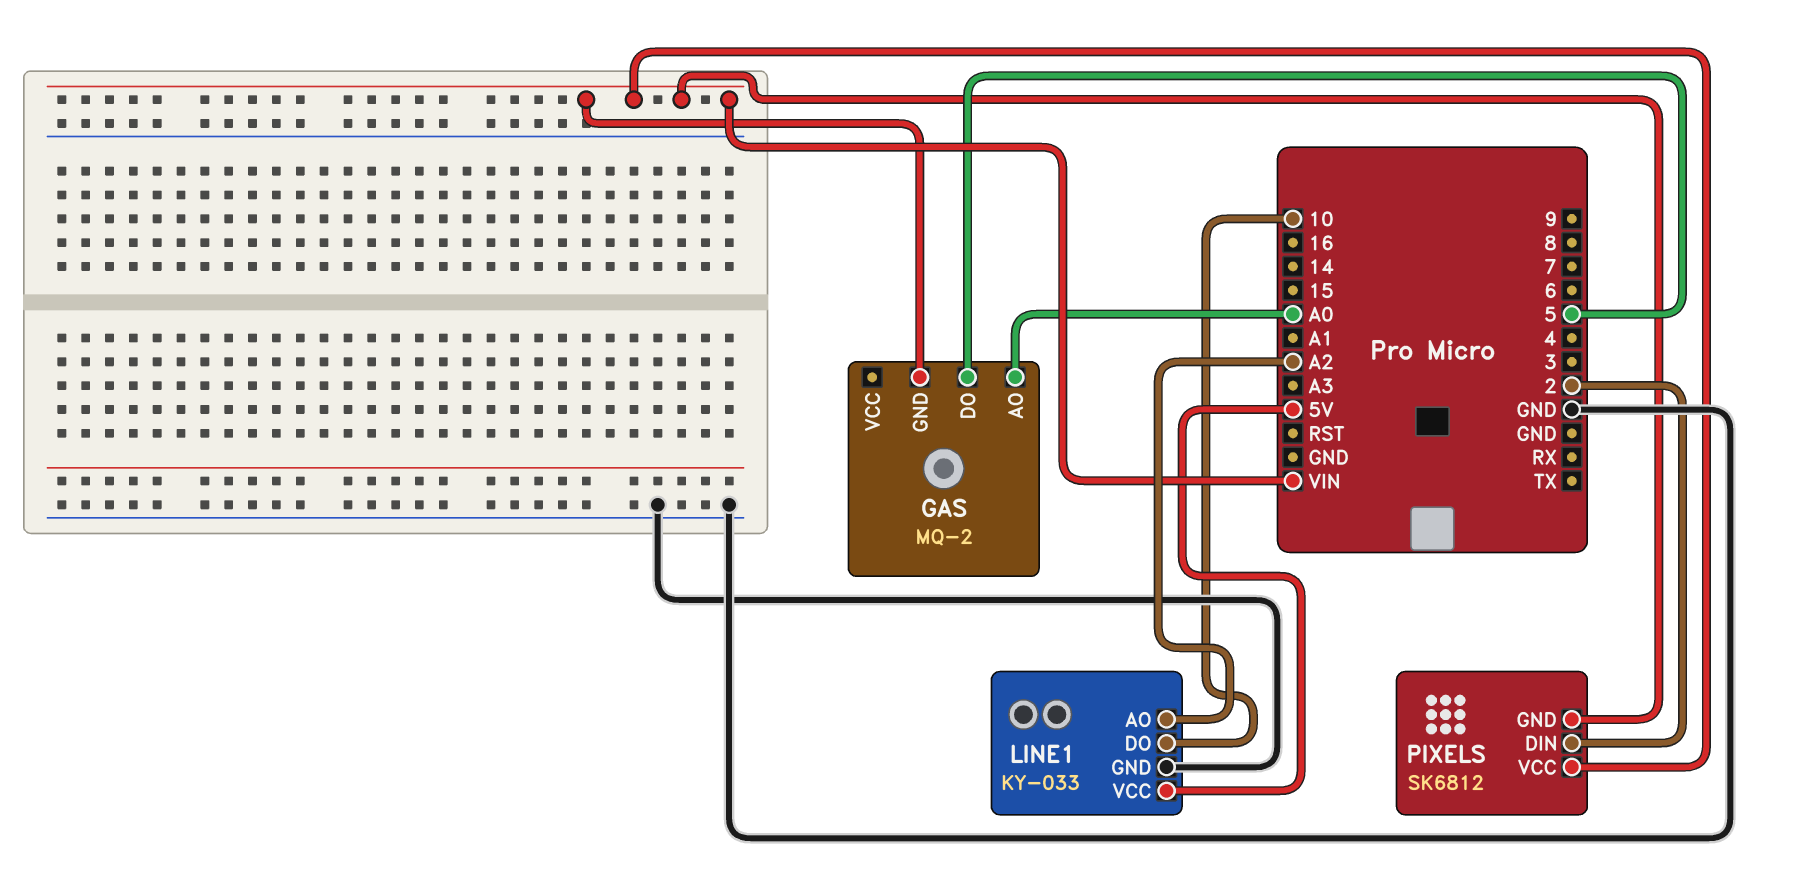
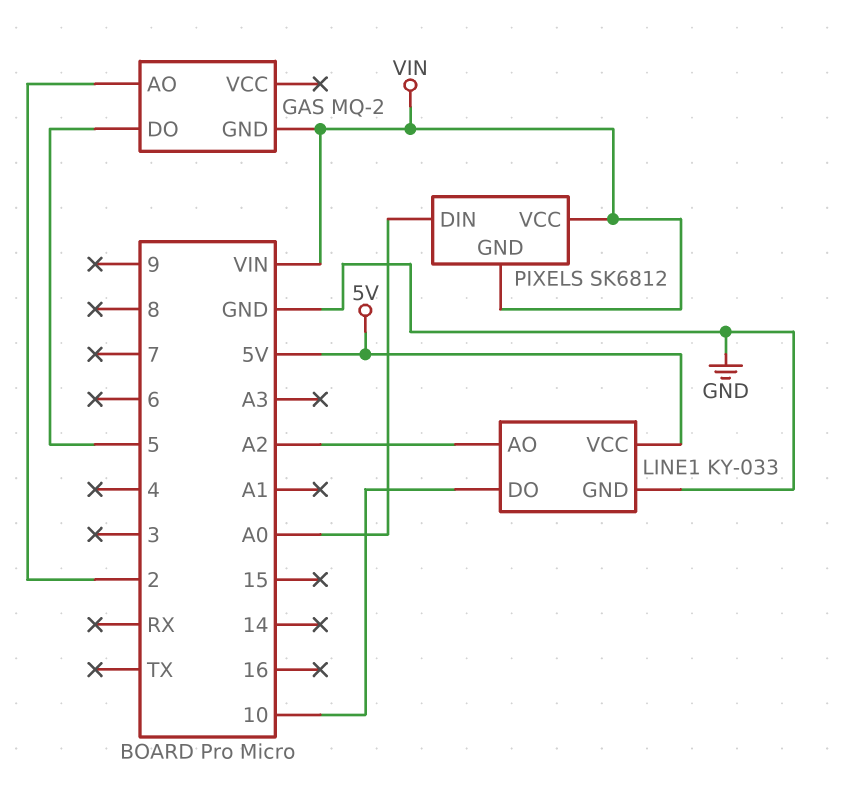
GAS pin AO: A0 -> 2
PIXELS pin DIN: 2 -> A0

